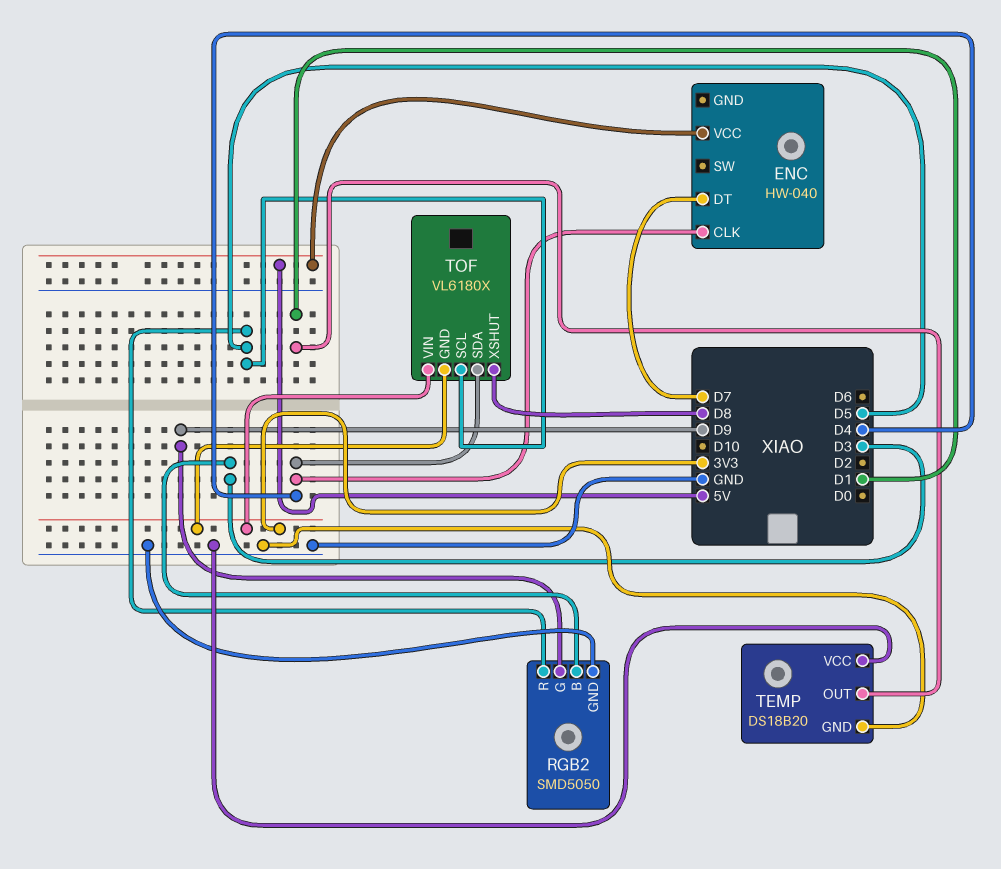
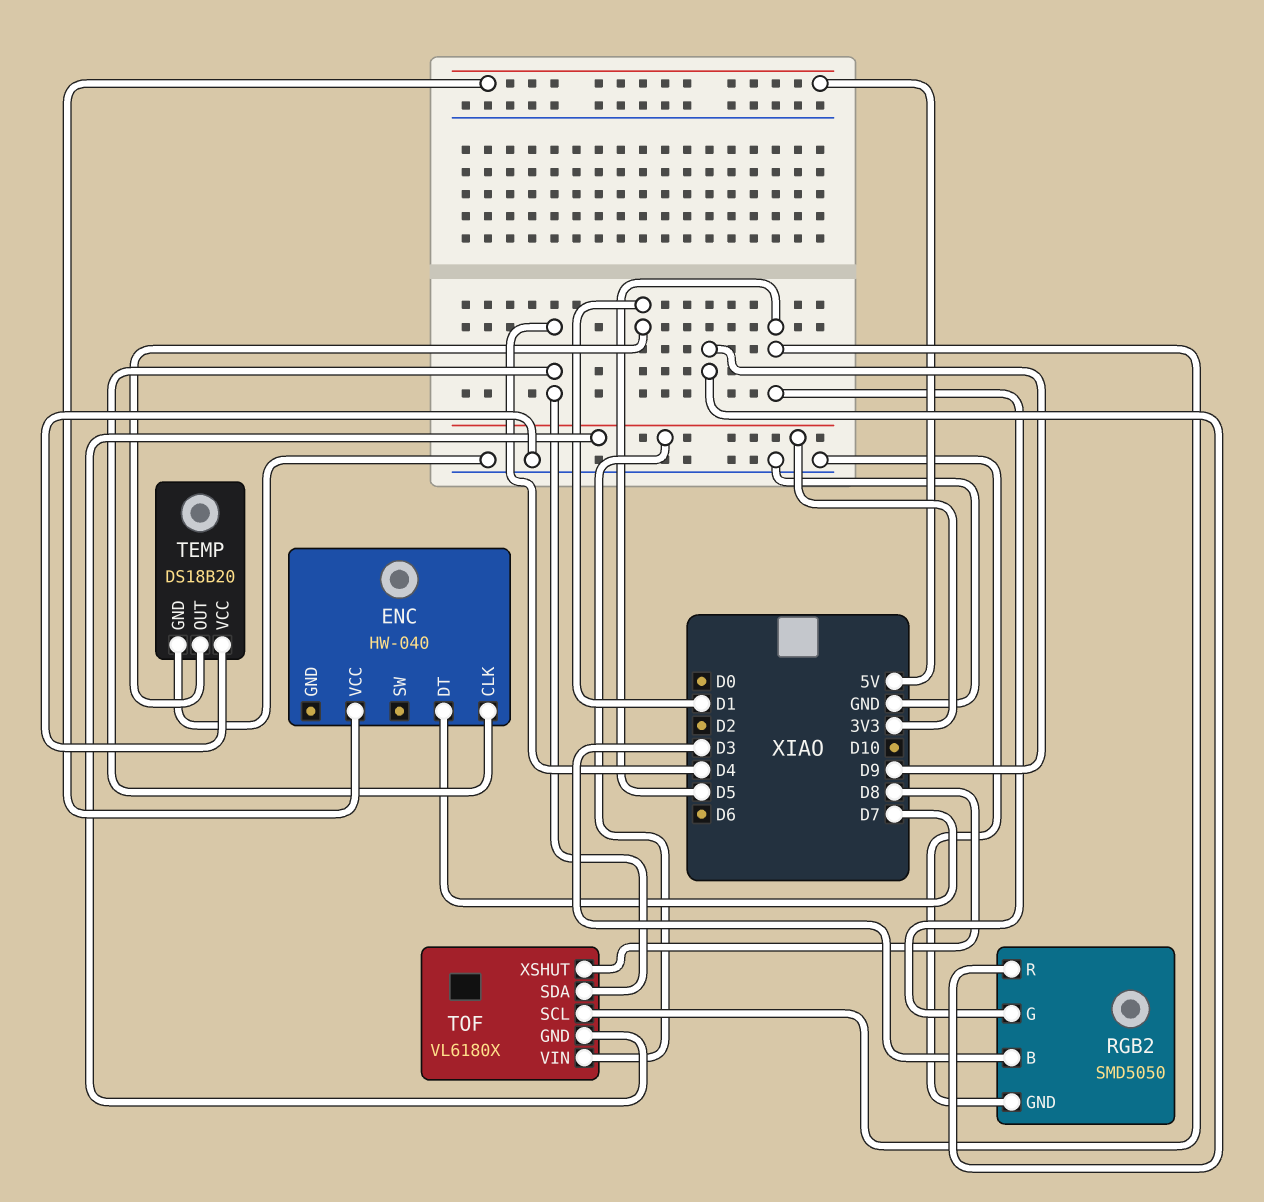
RGB2 pin G: D9 -> D5
RGB2 pin R: D5 -> D9

